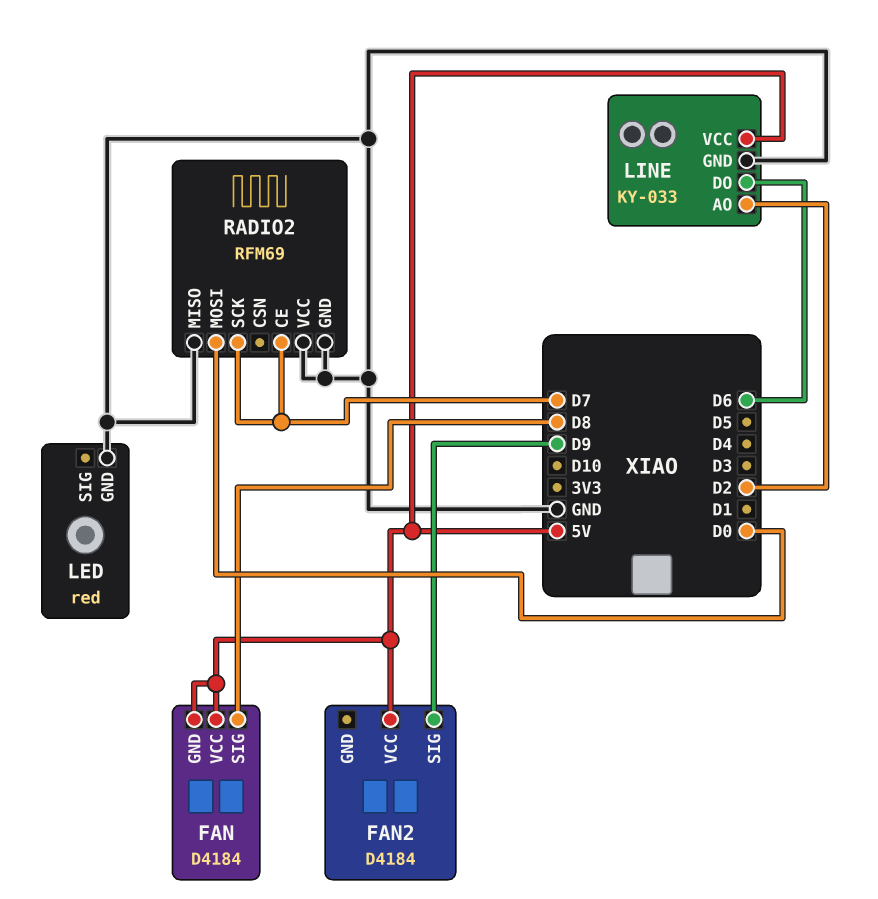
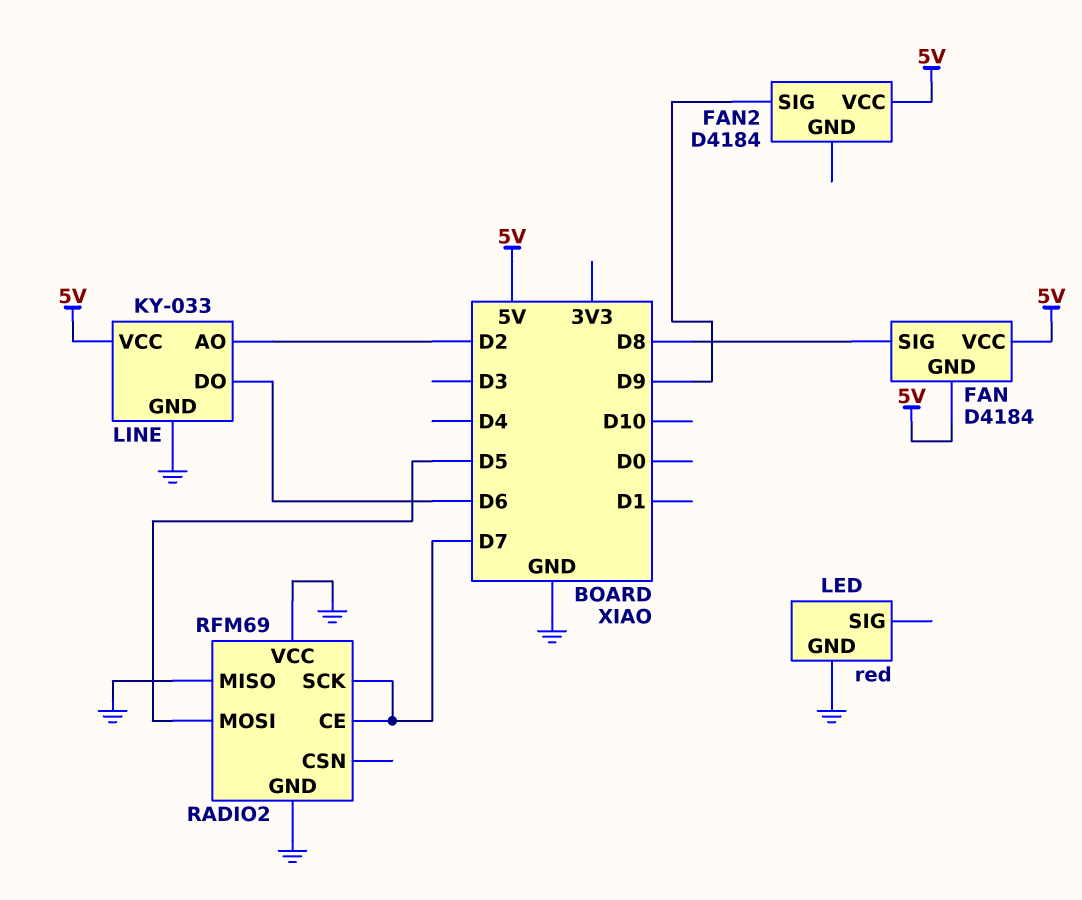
RADIO2 pin MOSI: D0 -> D5

